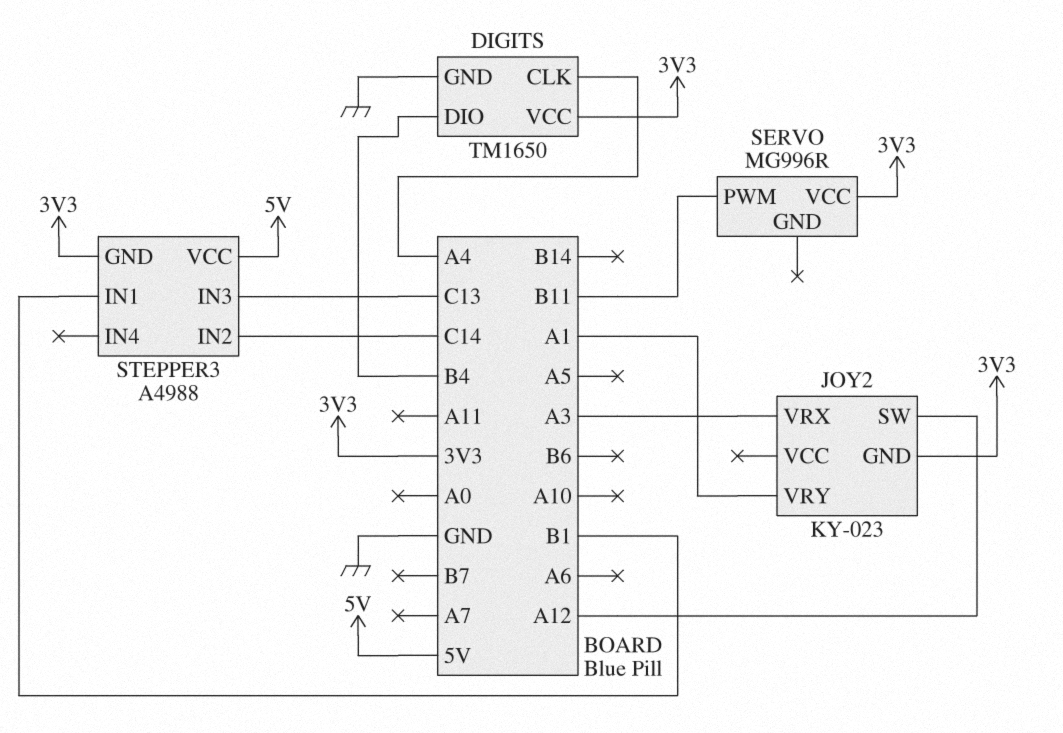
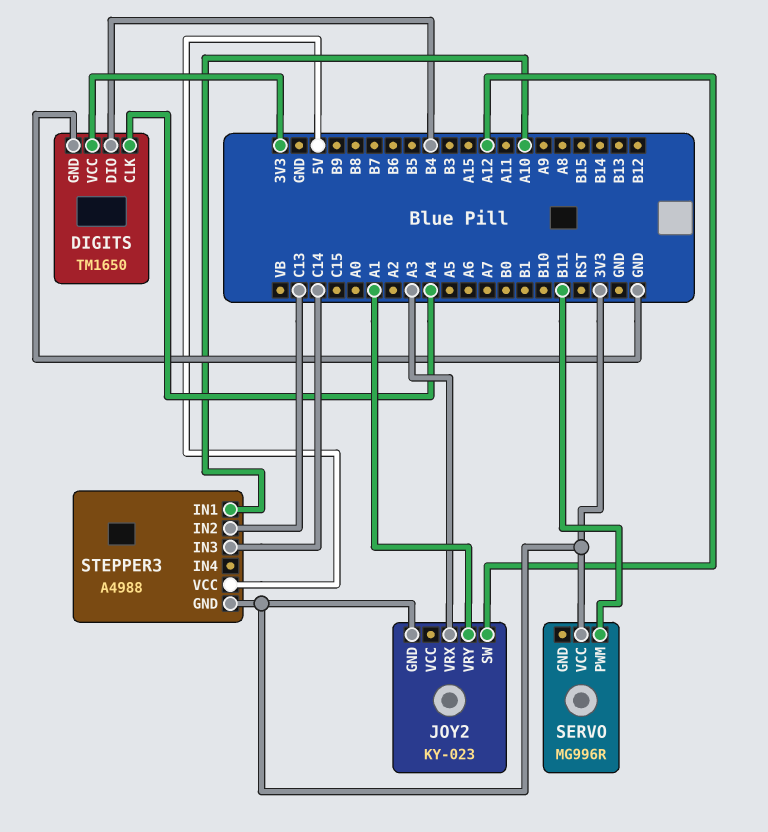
STEPPER3 pin IN1: B1 -> A10
STEPPER3 pin IN2: C14 -> C13
STEPPER3 pin IN3: C13 -> C14

